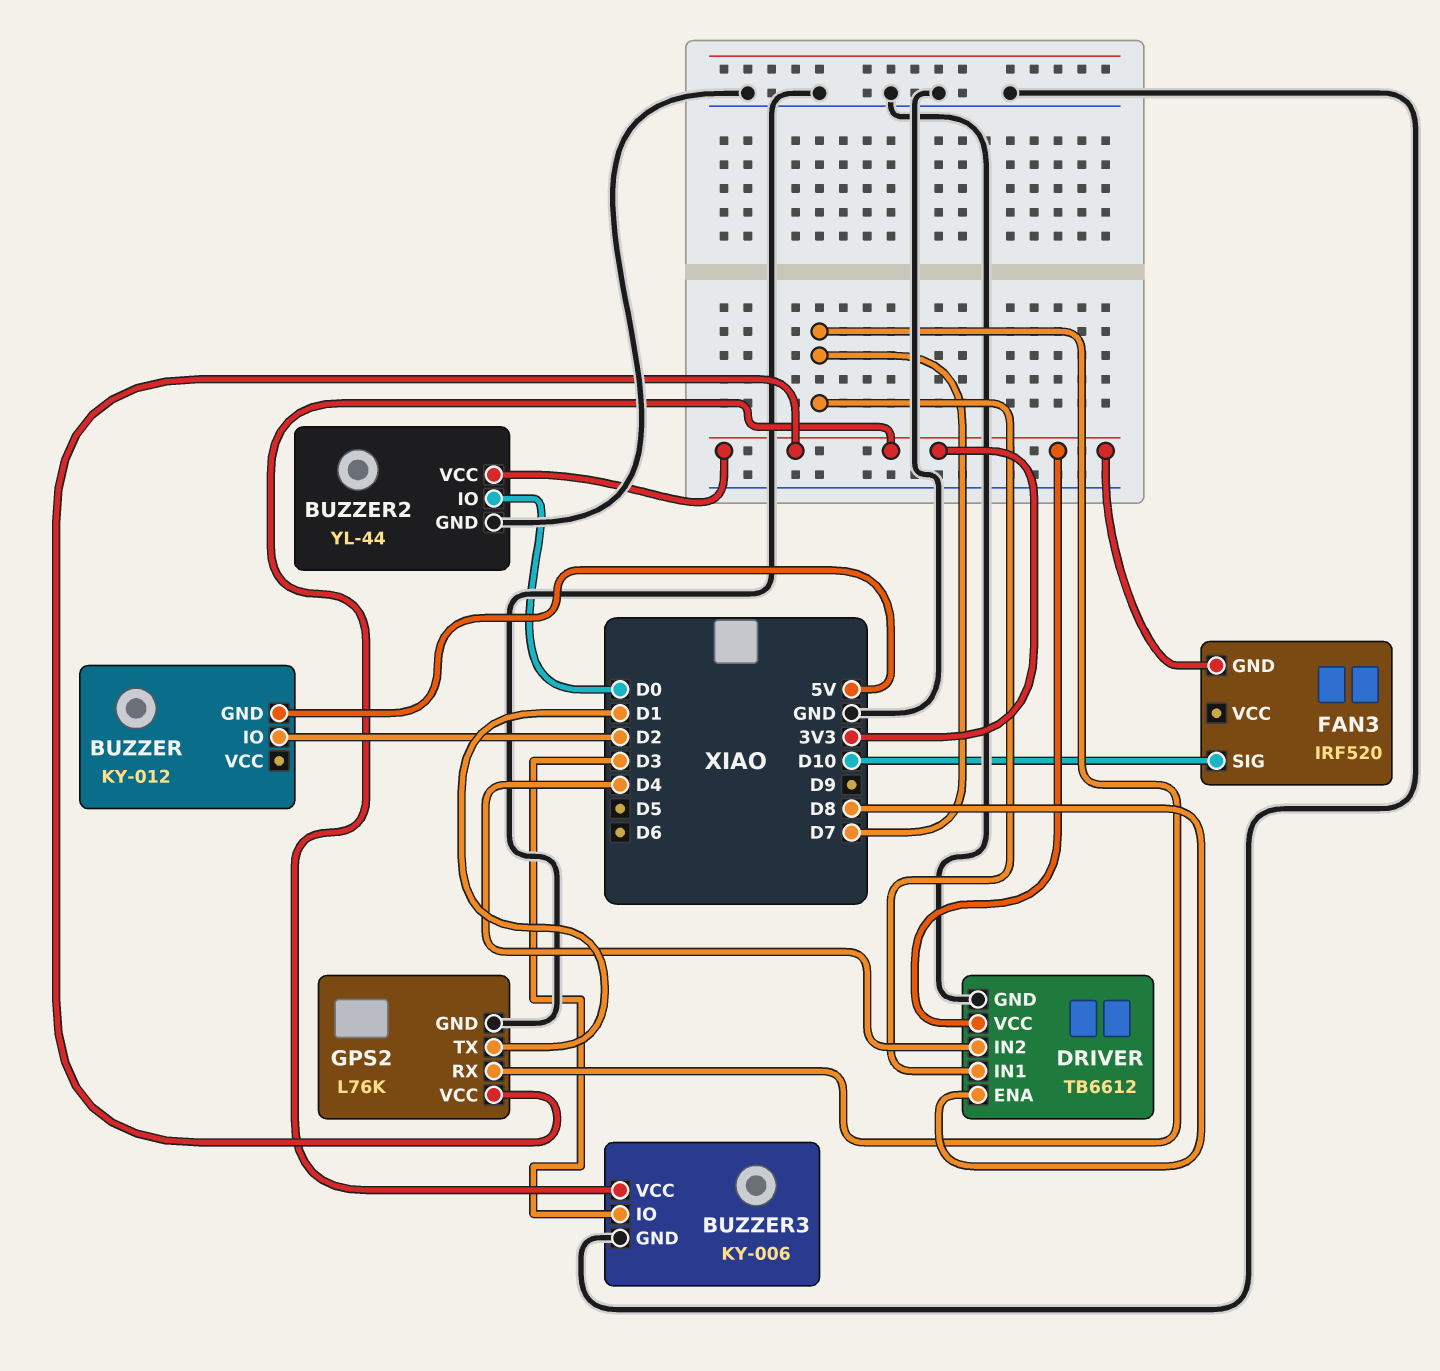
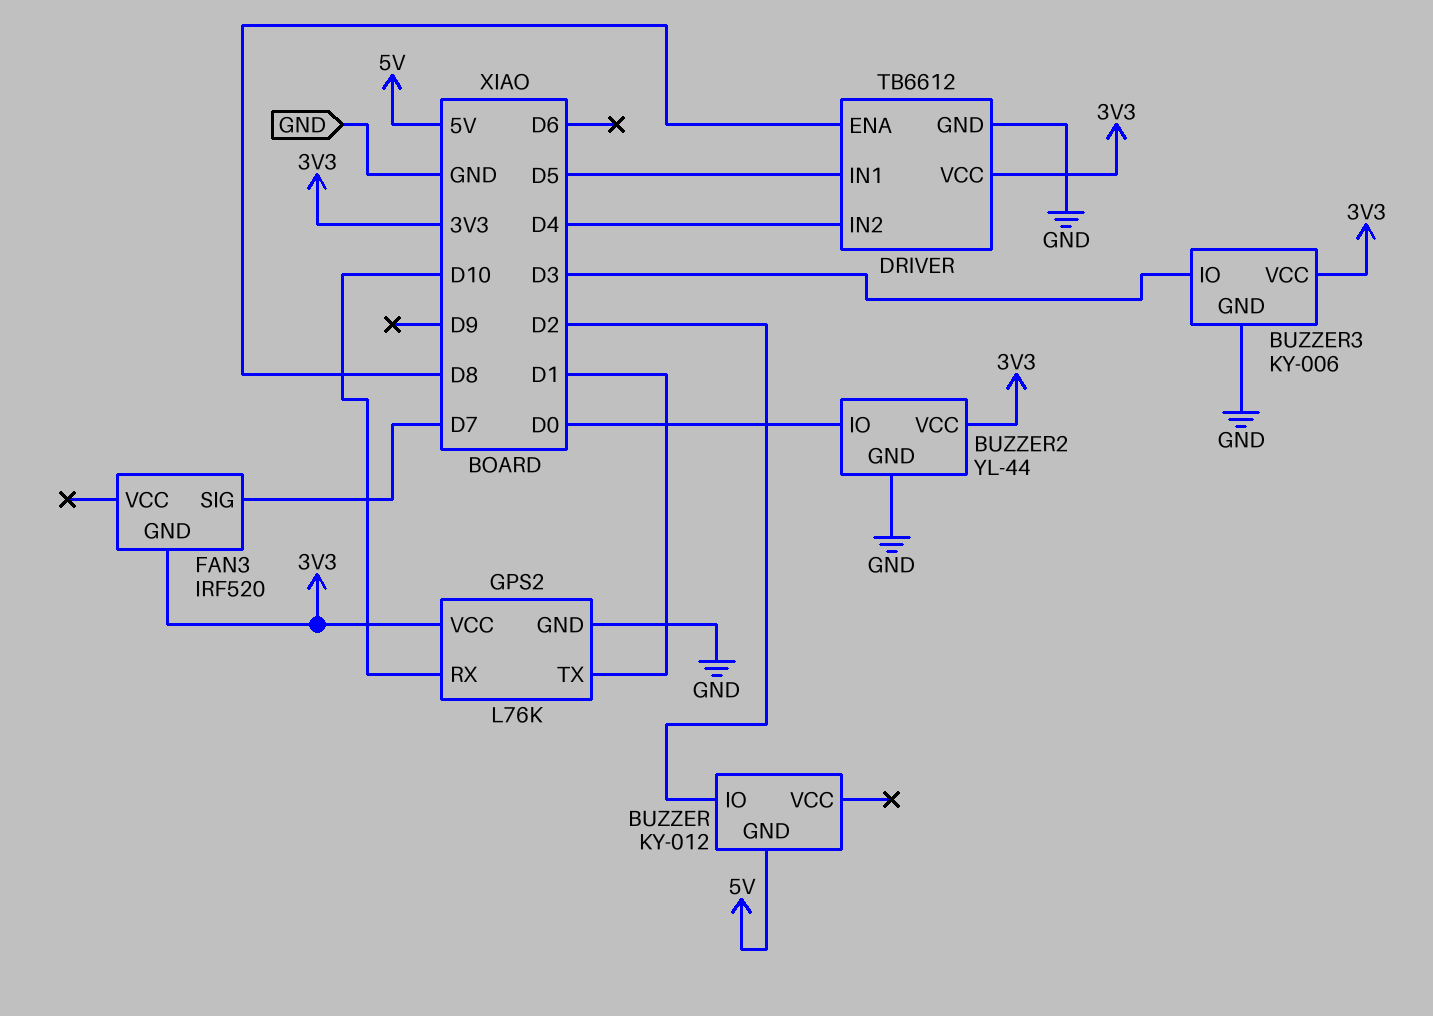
DRIVER pin IN1: D7 -> D5
FAN3 pin SIG: D10 -> D7
GPS2 pin RX: D7 -> D10

